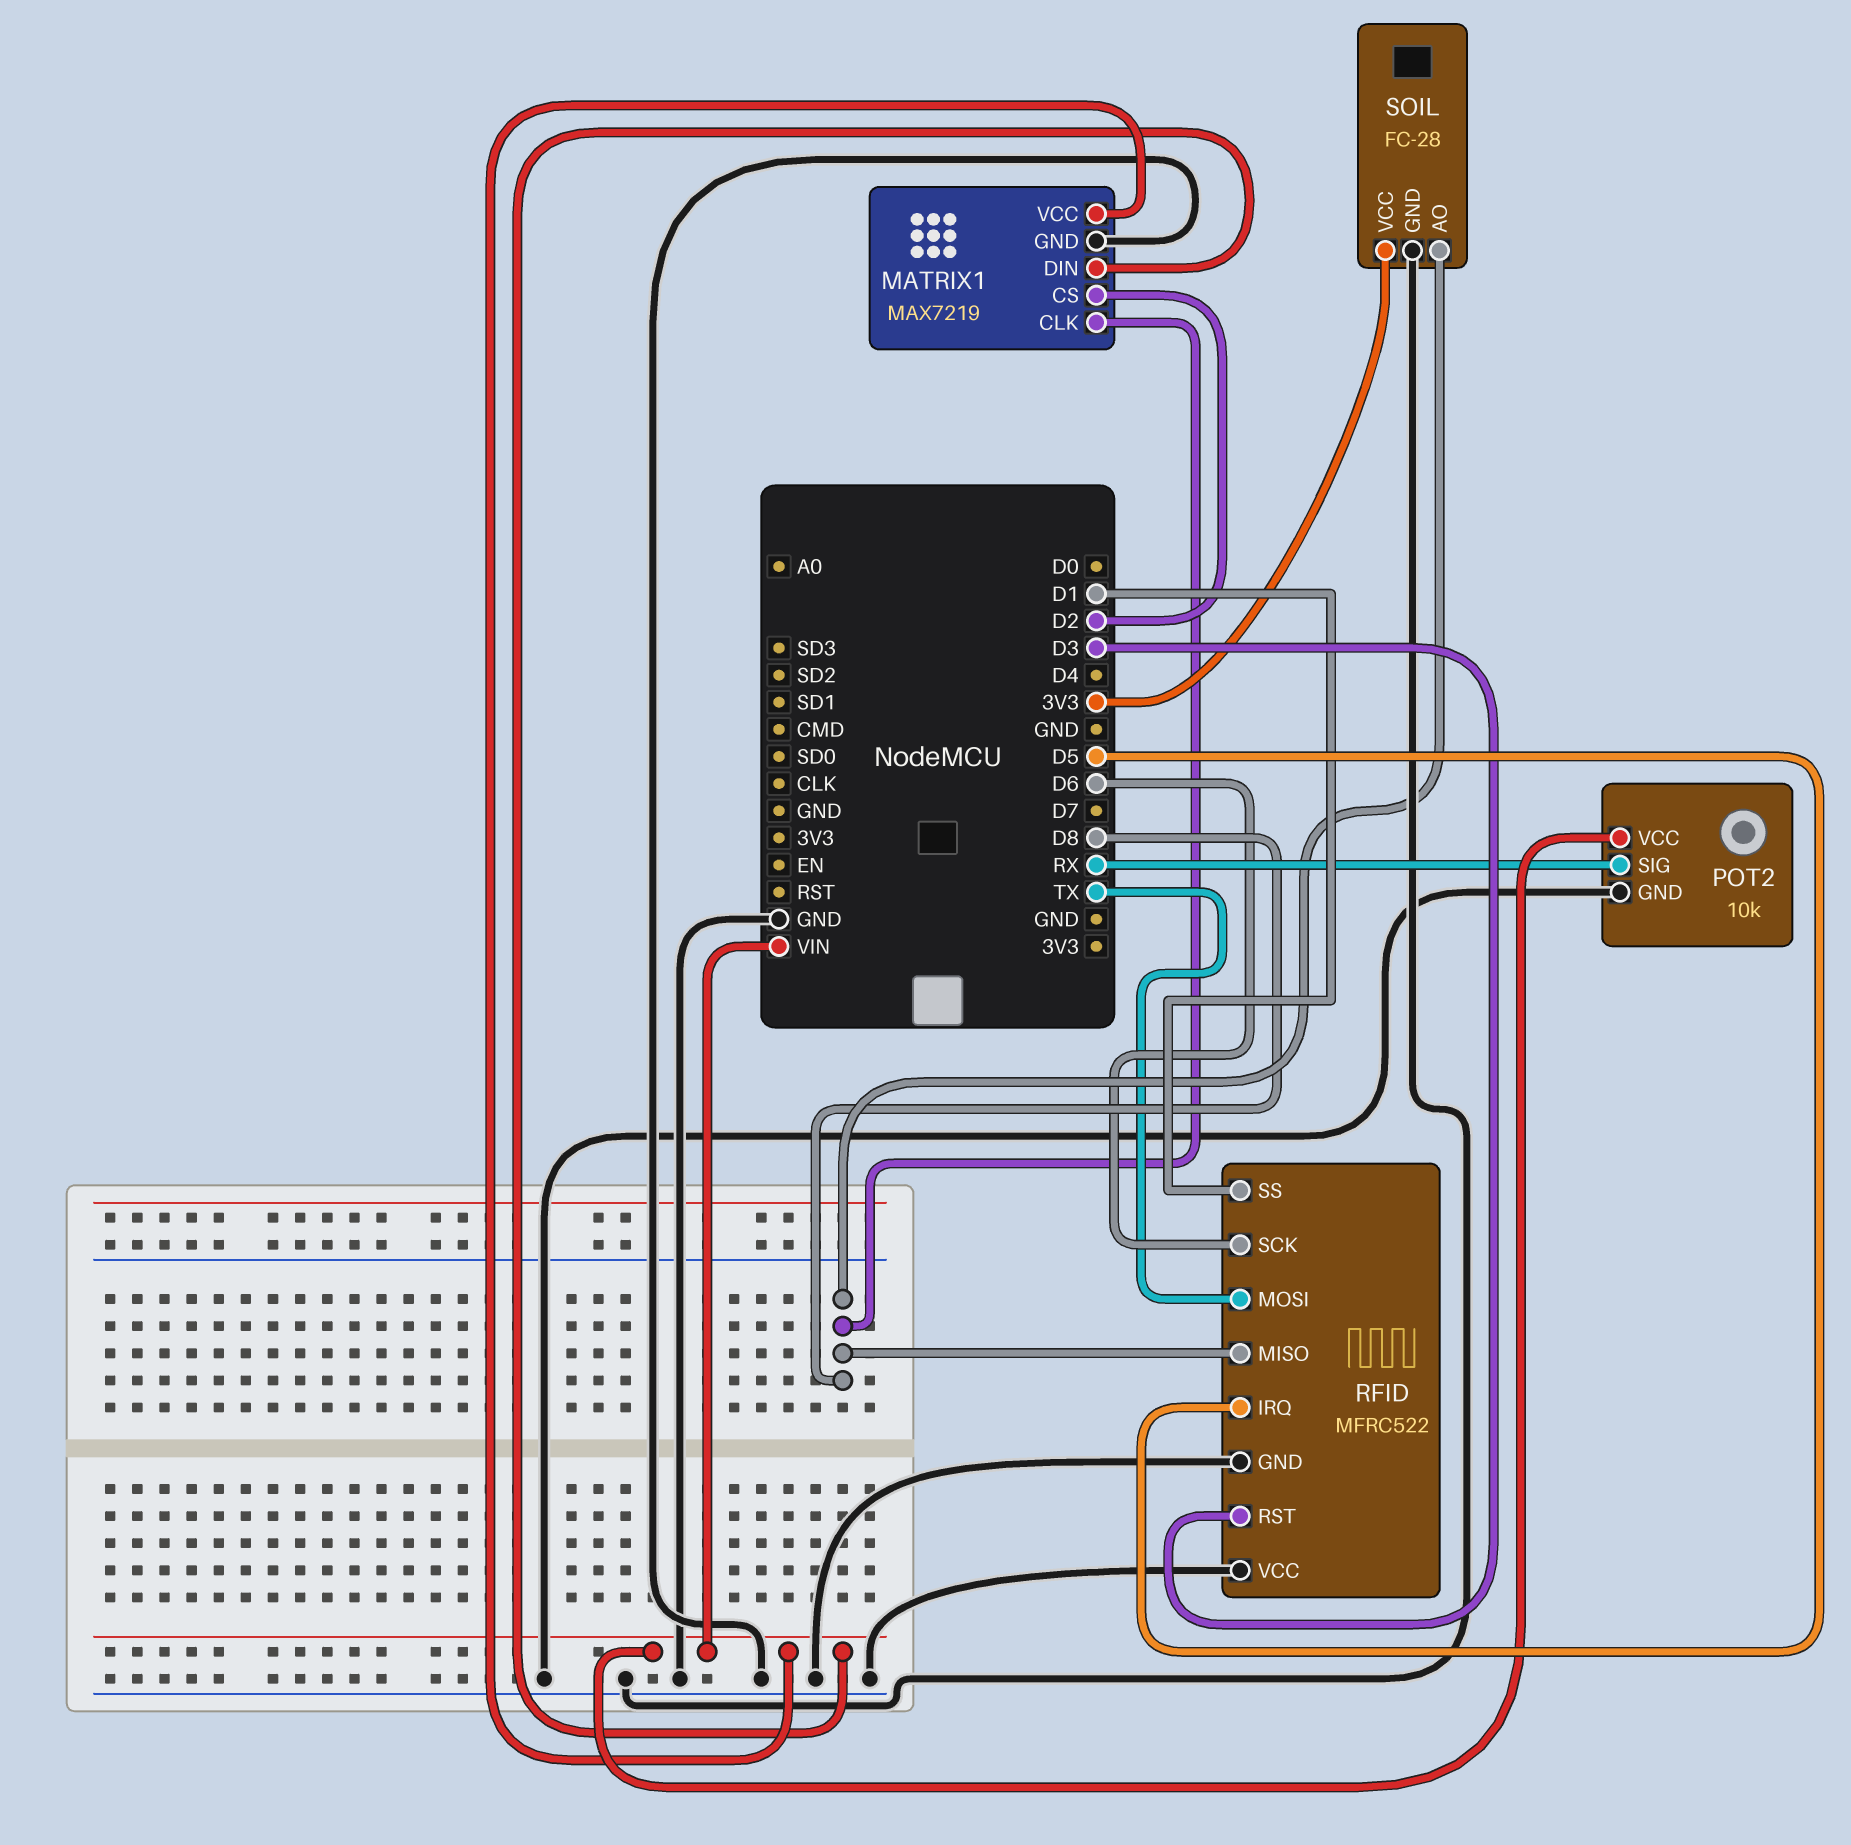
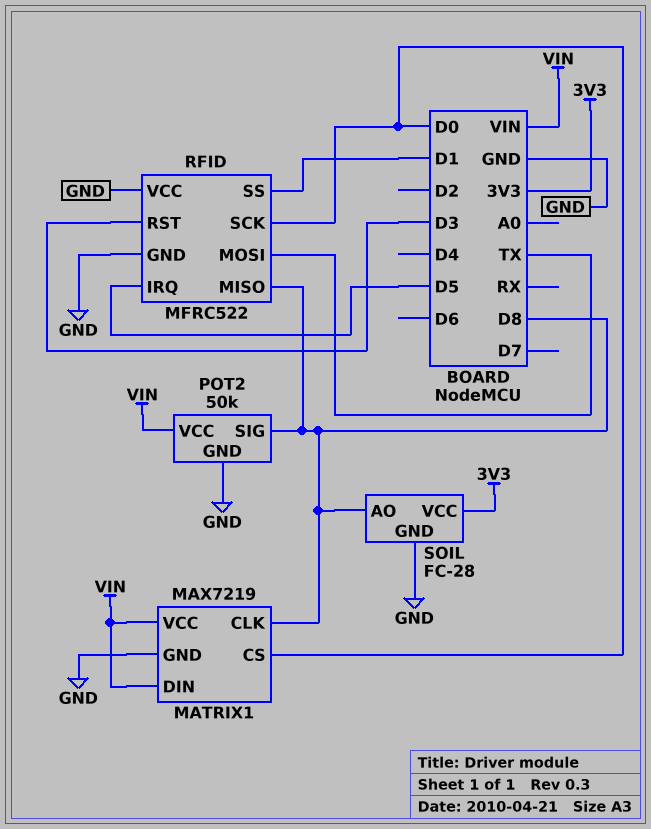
MATRIX1 pin CS: D2 -> D0
POT2: 10k -> 50k
POT2 pin SIG: RX -> D8
RFID pin SCK: D6 -> D0

